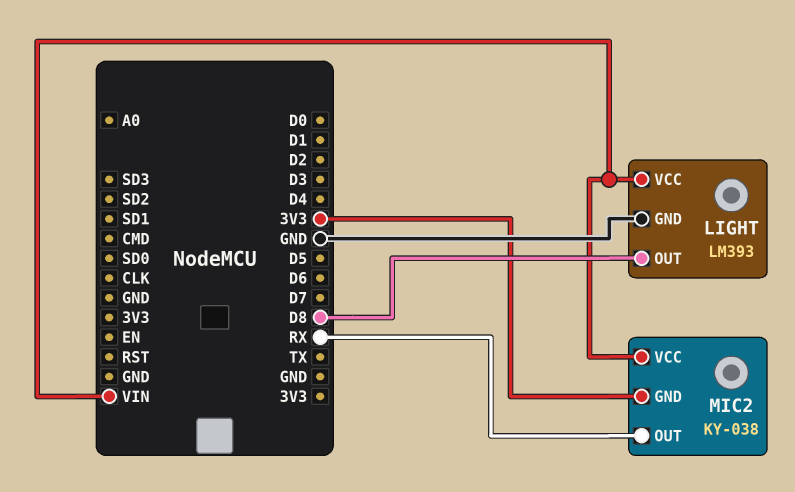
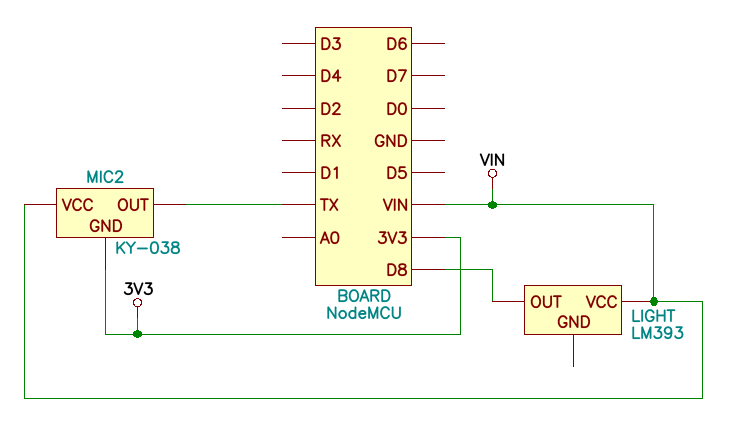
LIGHT pin GND: GND -> none
MIC2 pin OUT: RX -> TX

